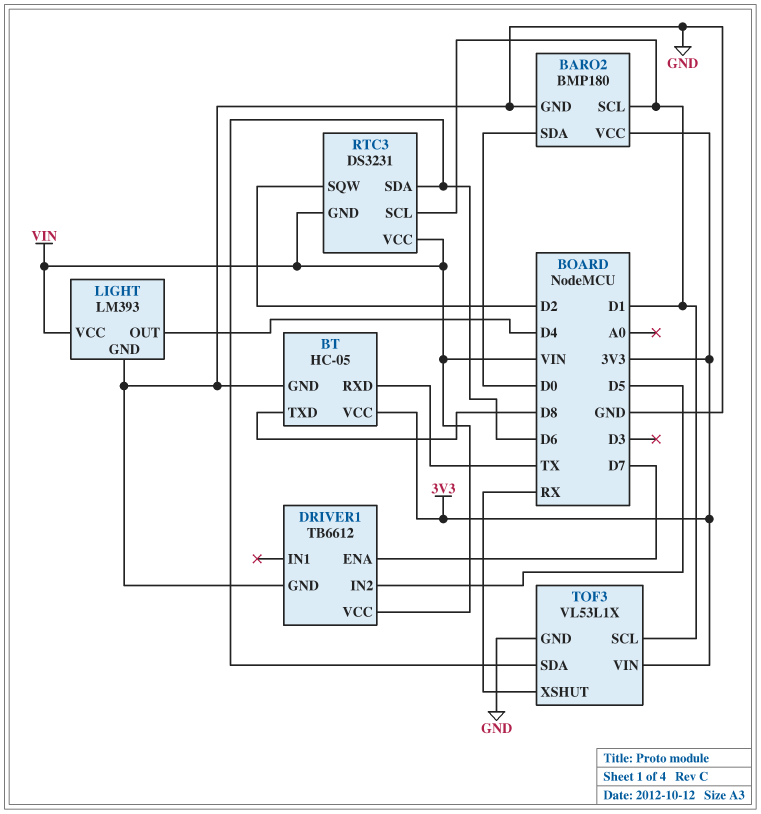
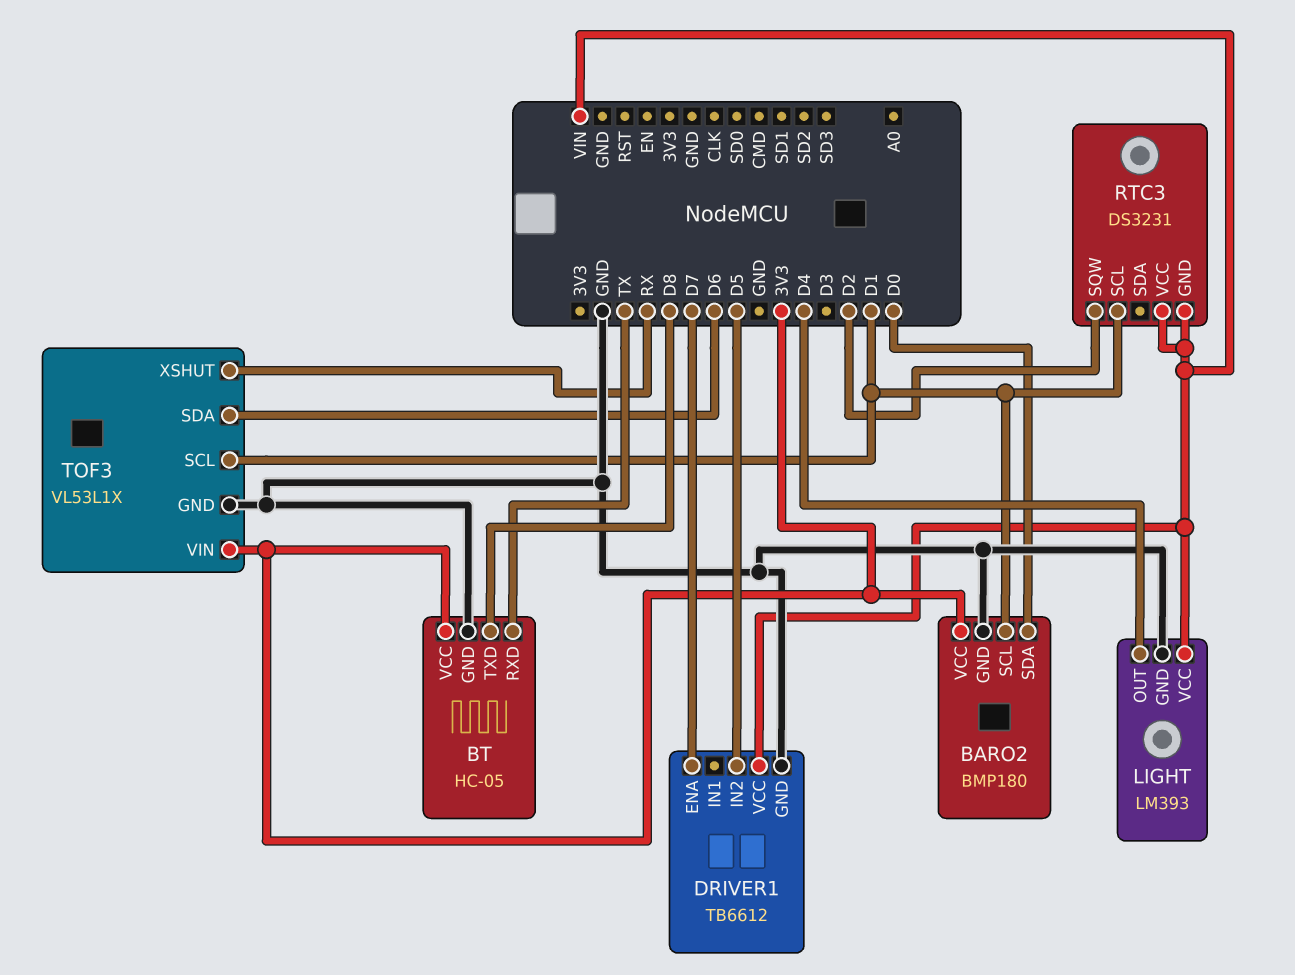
RTC3 pin SDA: D6 -> none

